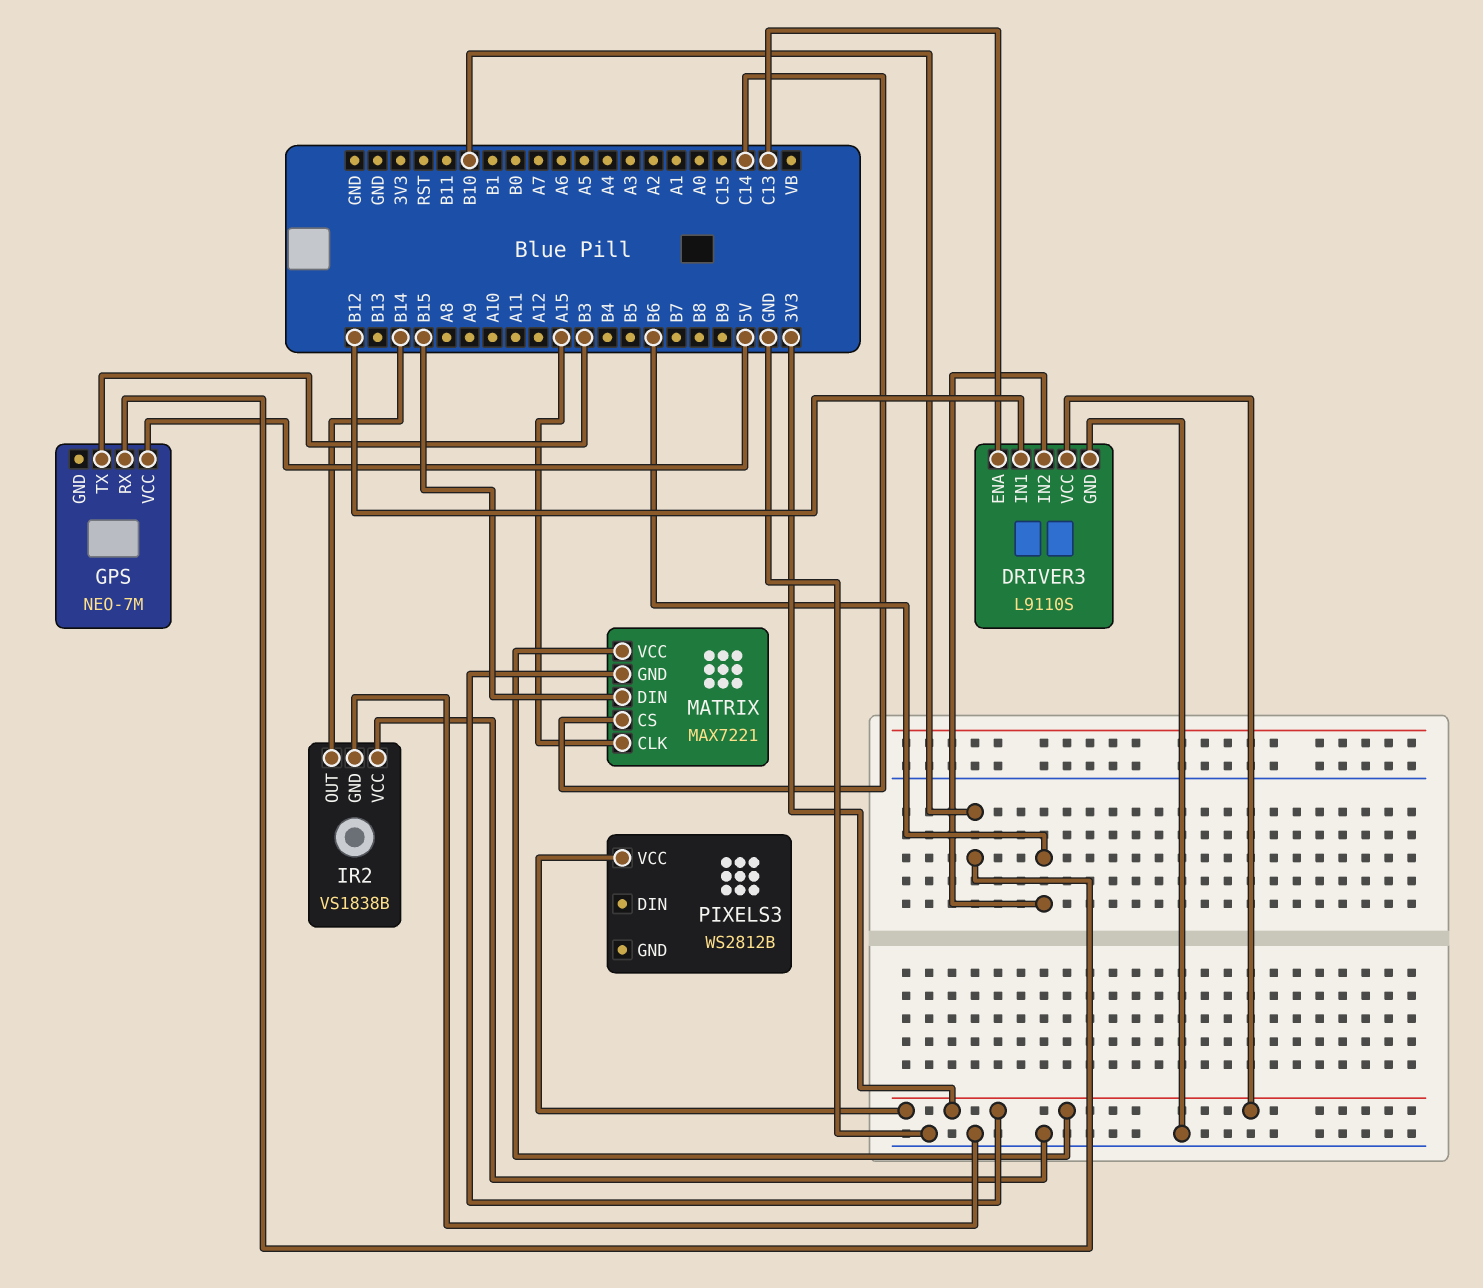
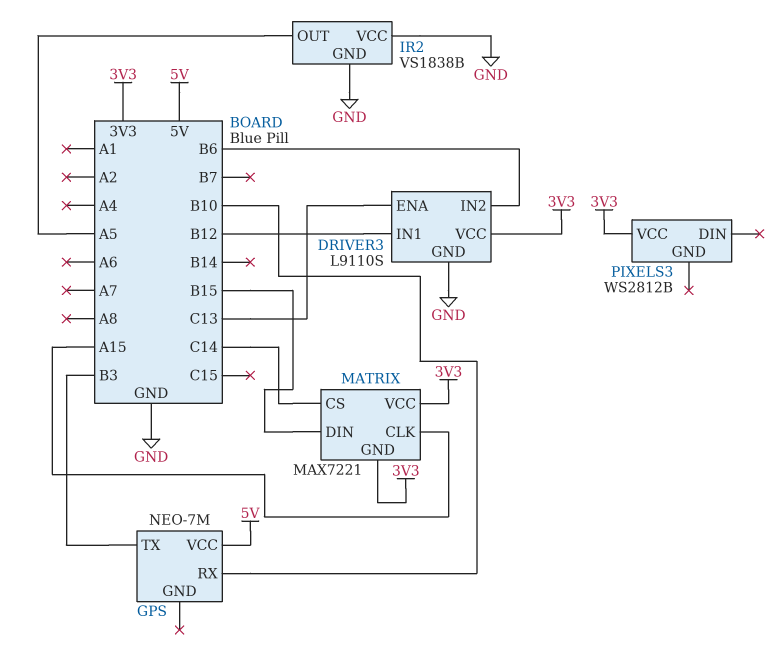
IR2 pin OUT: B14 -> A5

